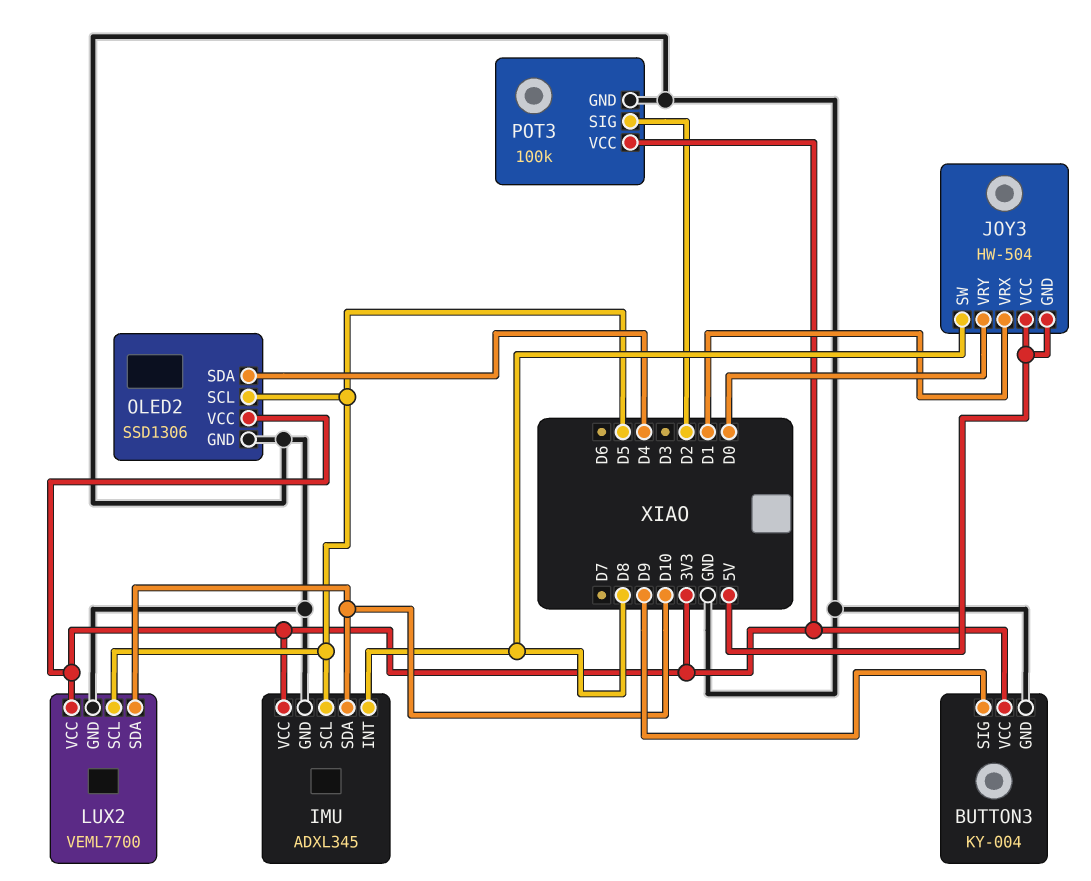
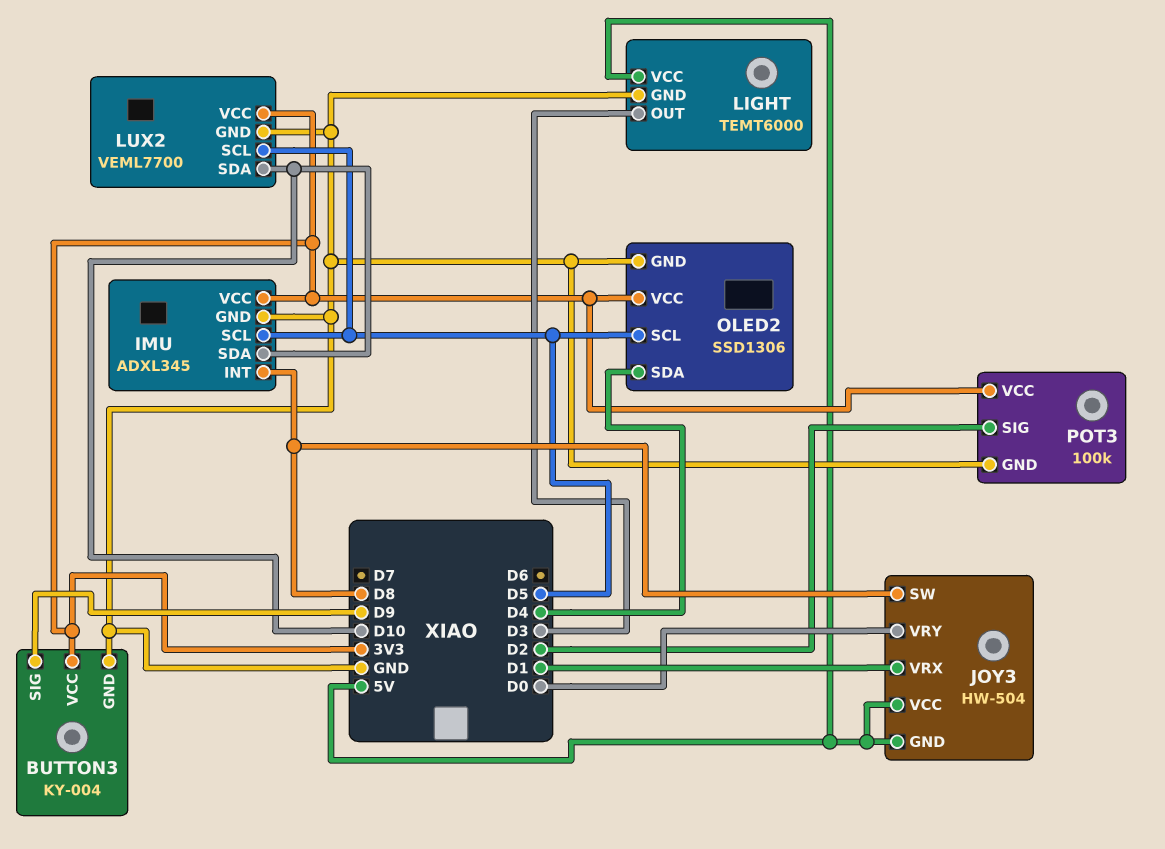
LIGHT: none -> TEMT6000
LIGHT pin GND: none -> GND
LIGHT pin OUT: none -> D3
LIGHT pin VCC: none -> 5V

